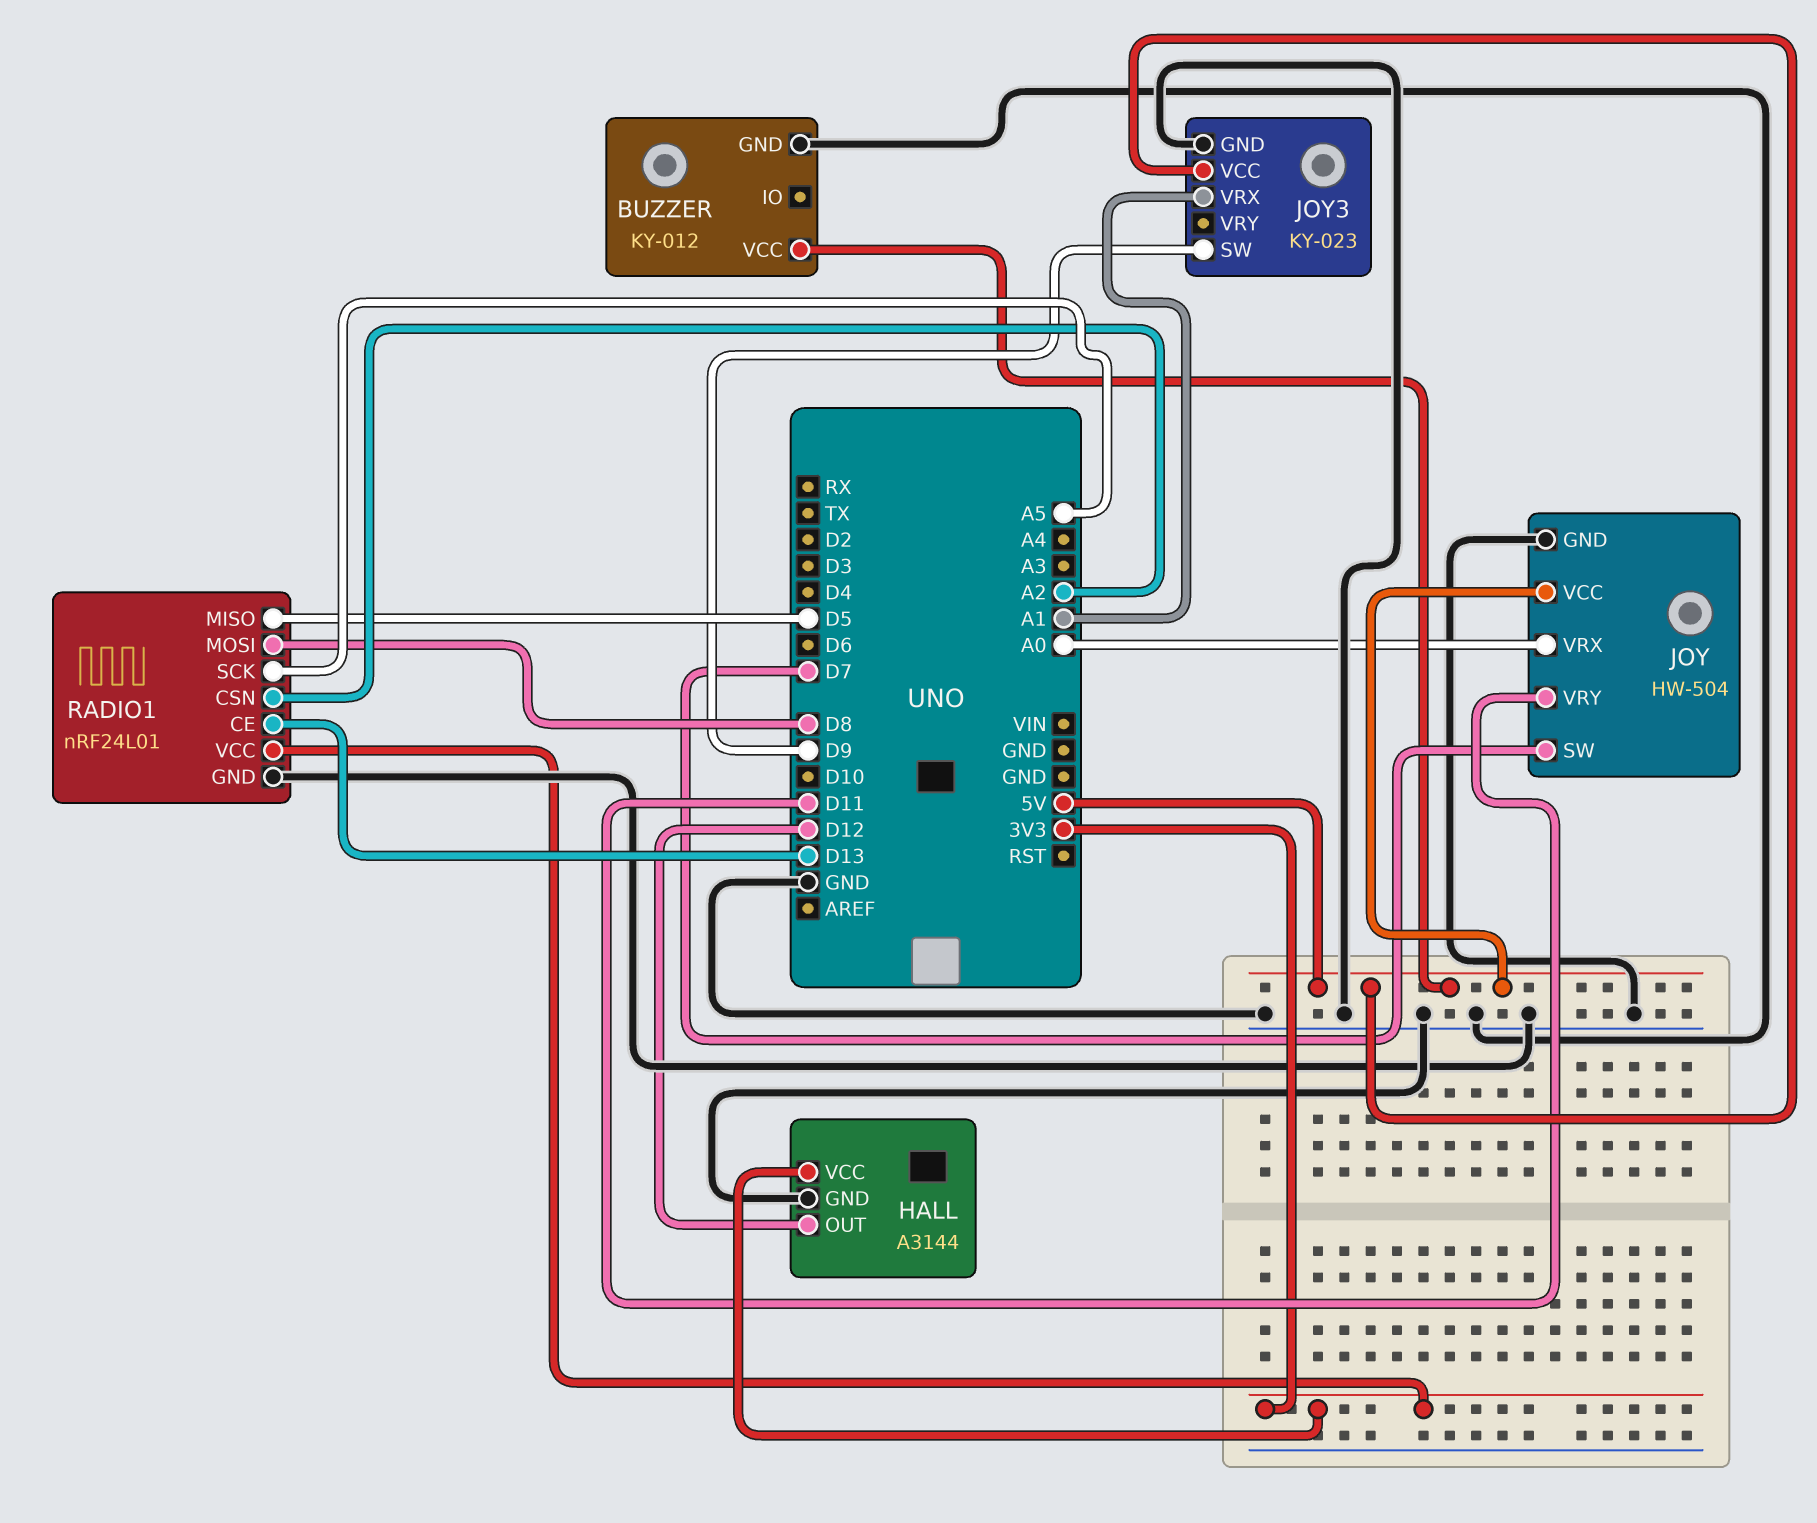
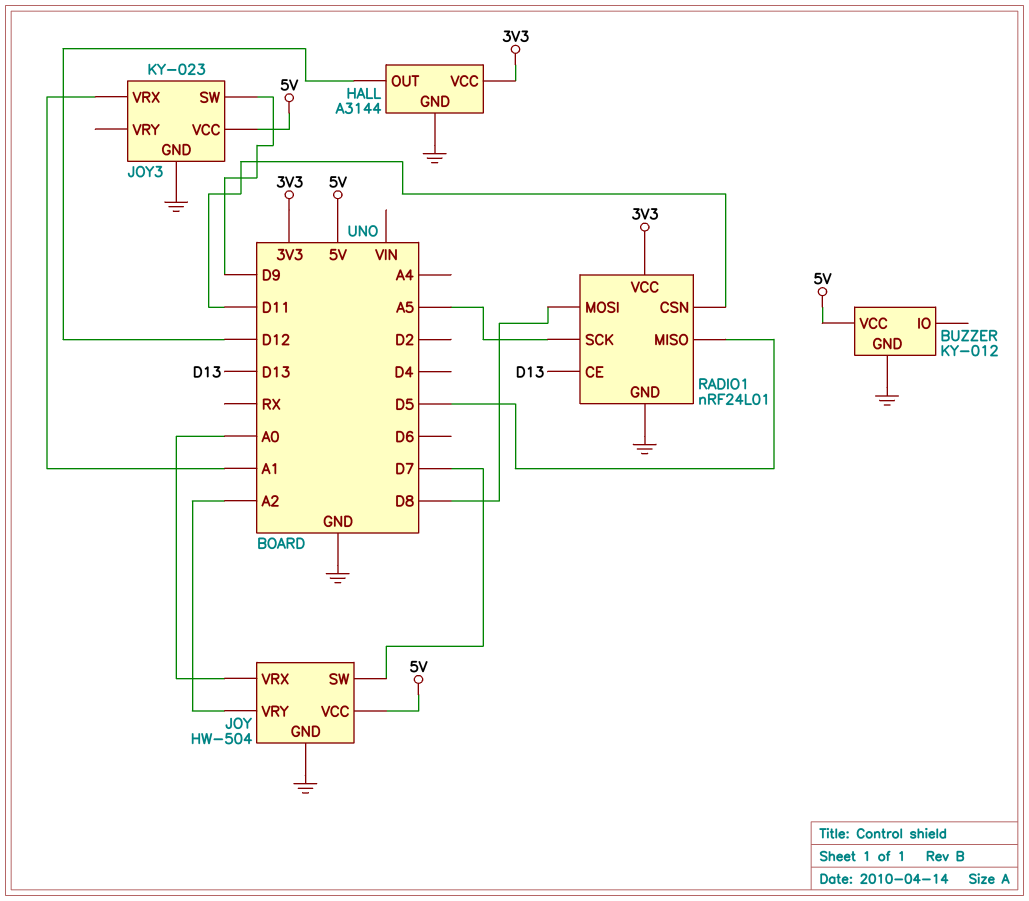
JOY pin VRY: D11 -> A2
RADIO1 pin CSN: A2 -> D11

